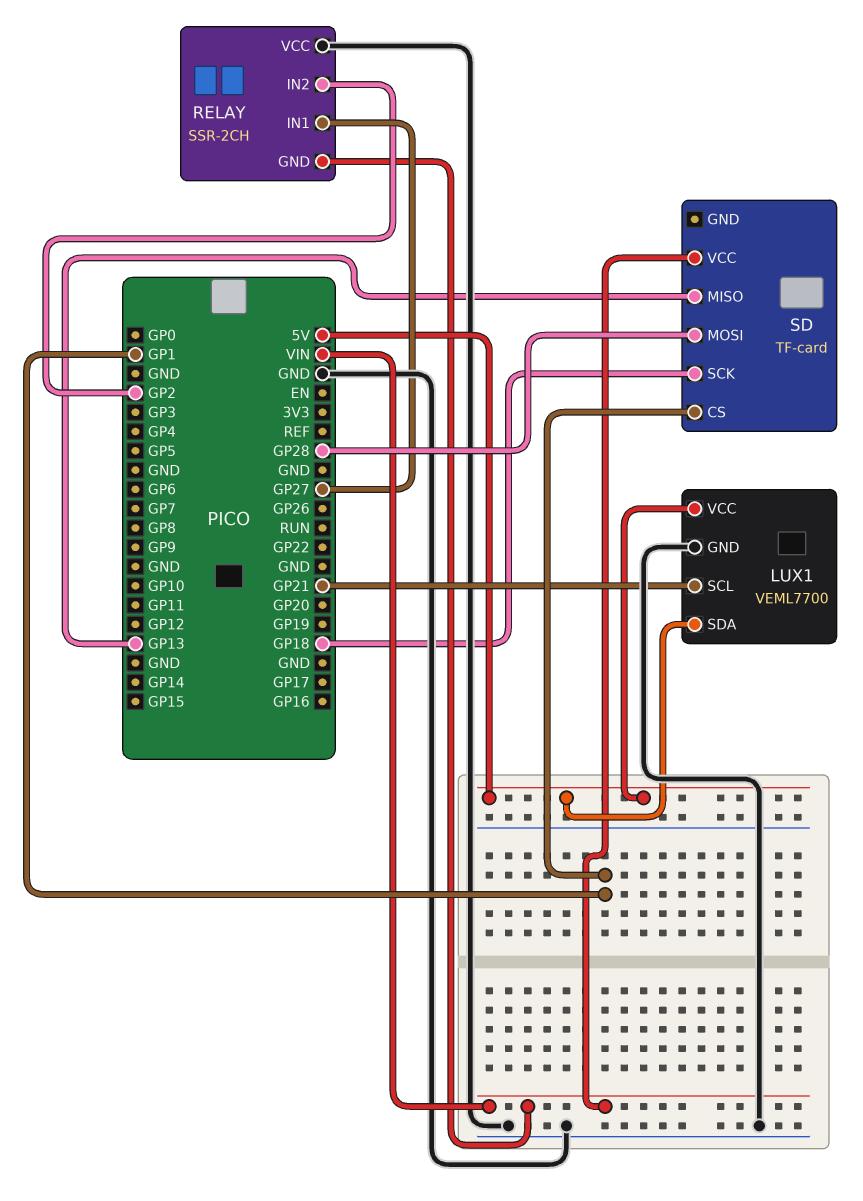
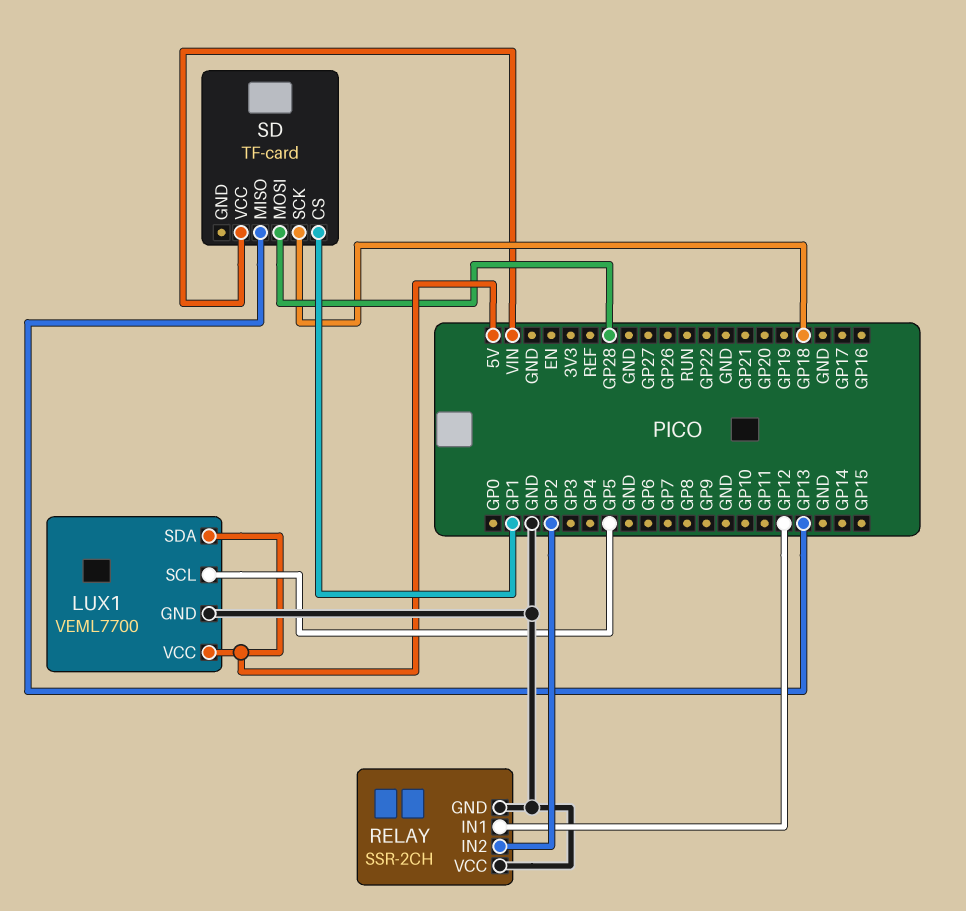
LUX1 pin SCL: GP21 -> GP5
RELAY pin GND: VIN -> GND
RELAY pin IN1: GP27 -> GP12

